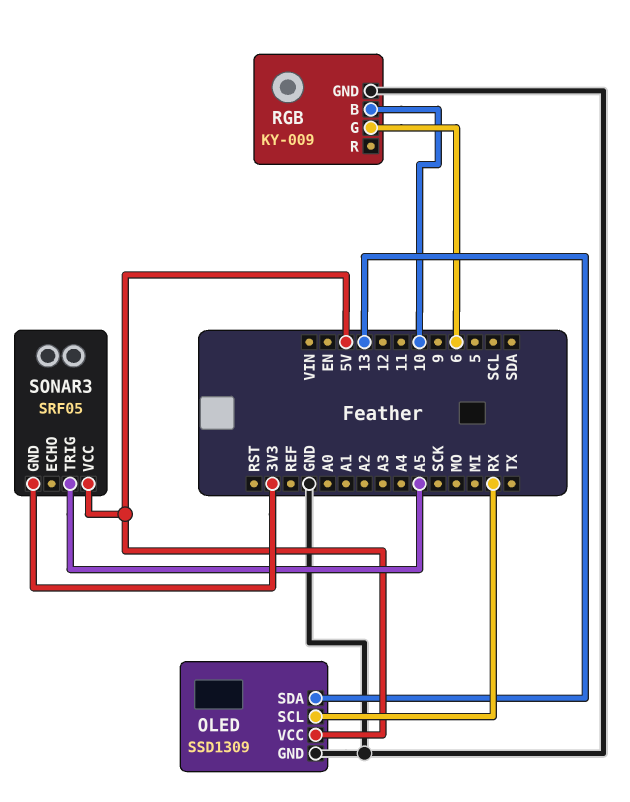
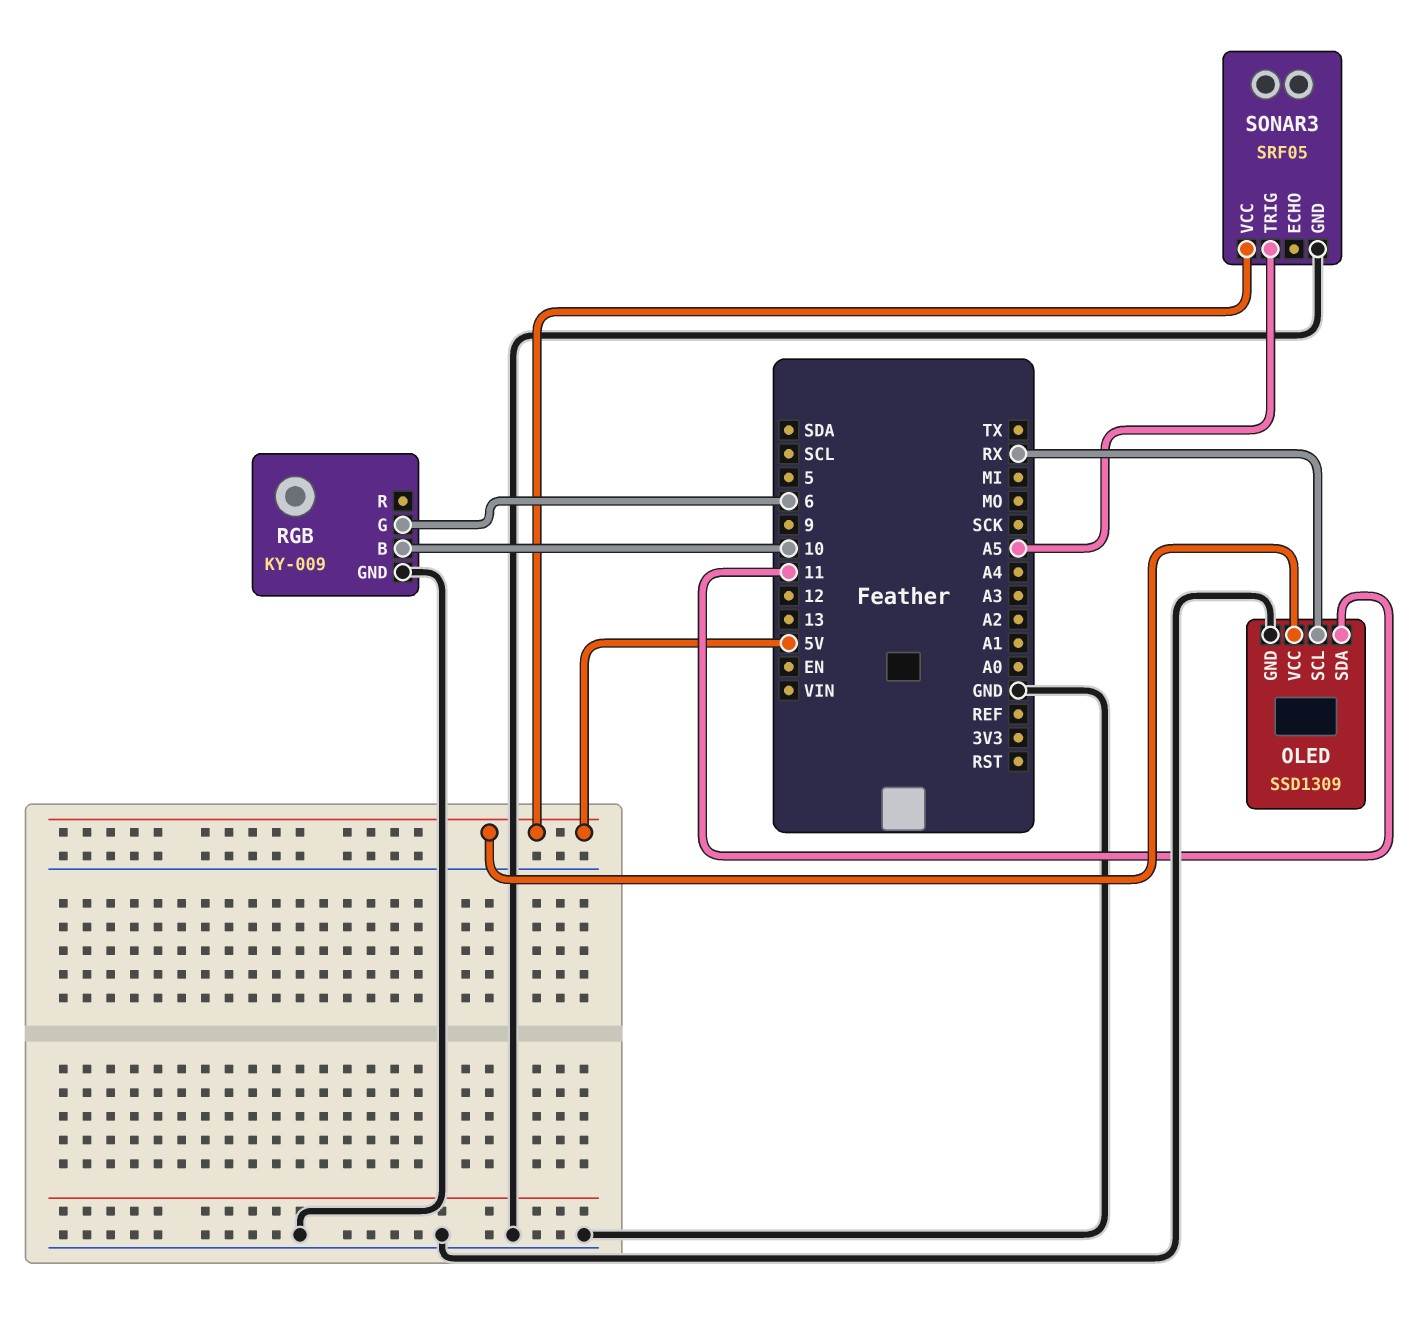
OLED pin SDA: 13 -> 11
SONAR3 pin GND: 3V3 -> GND

